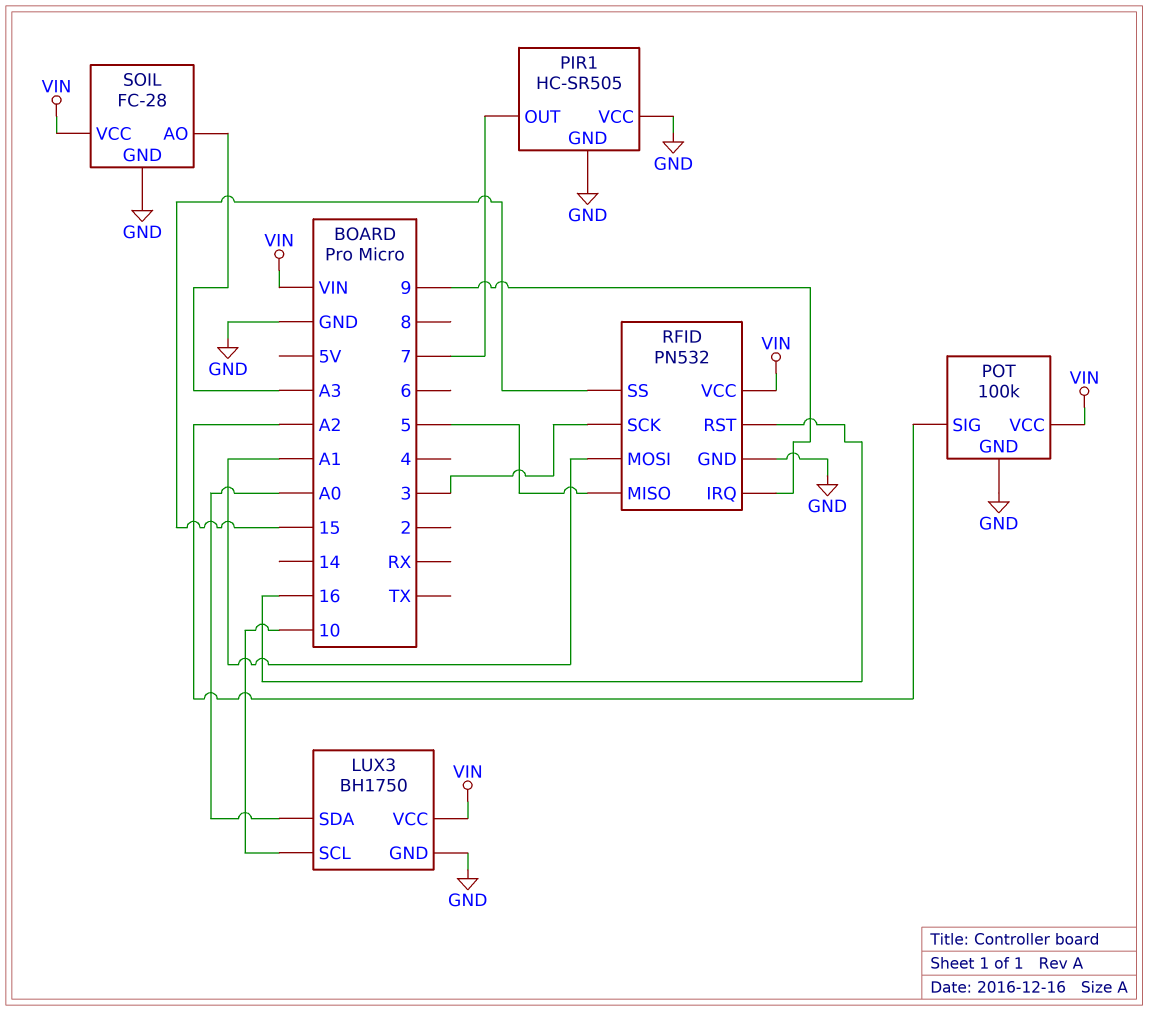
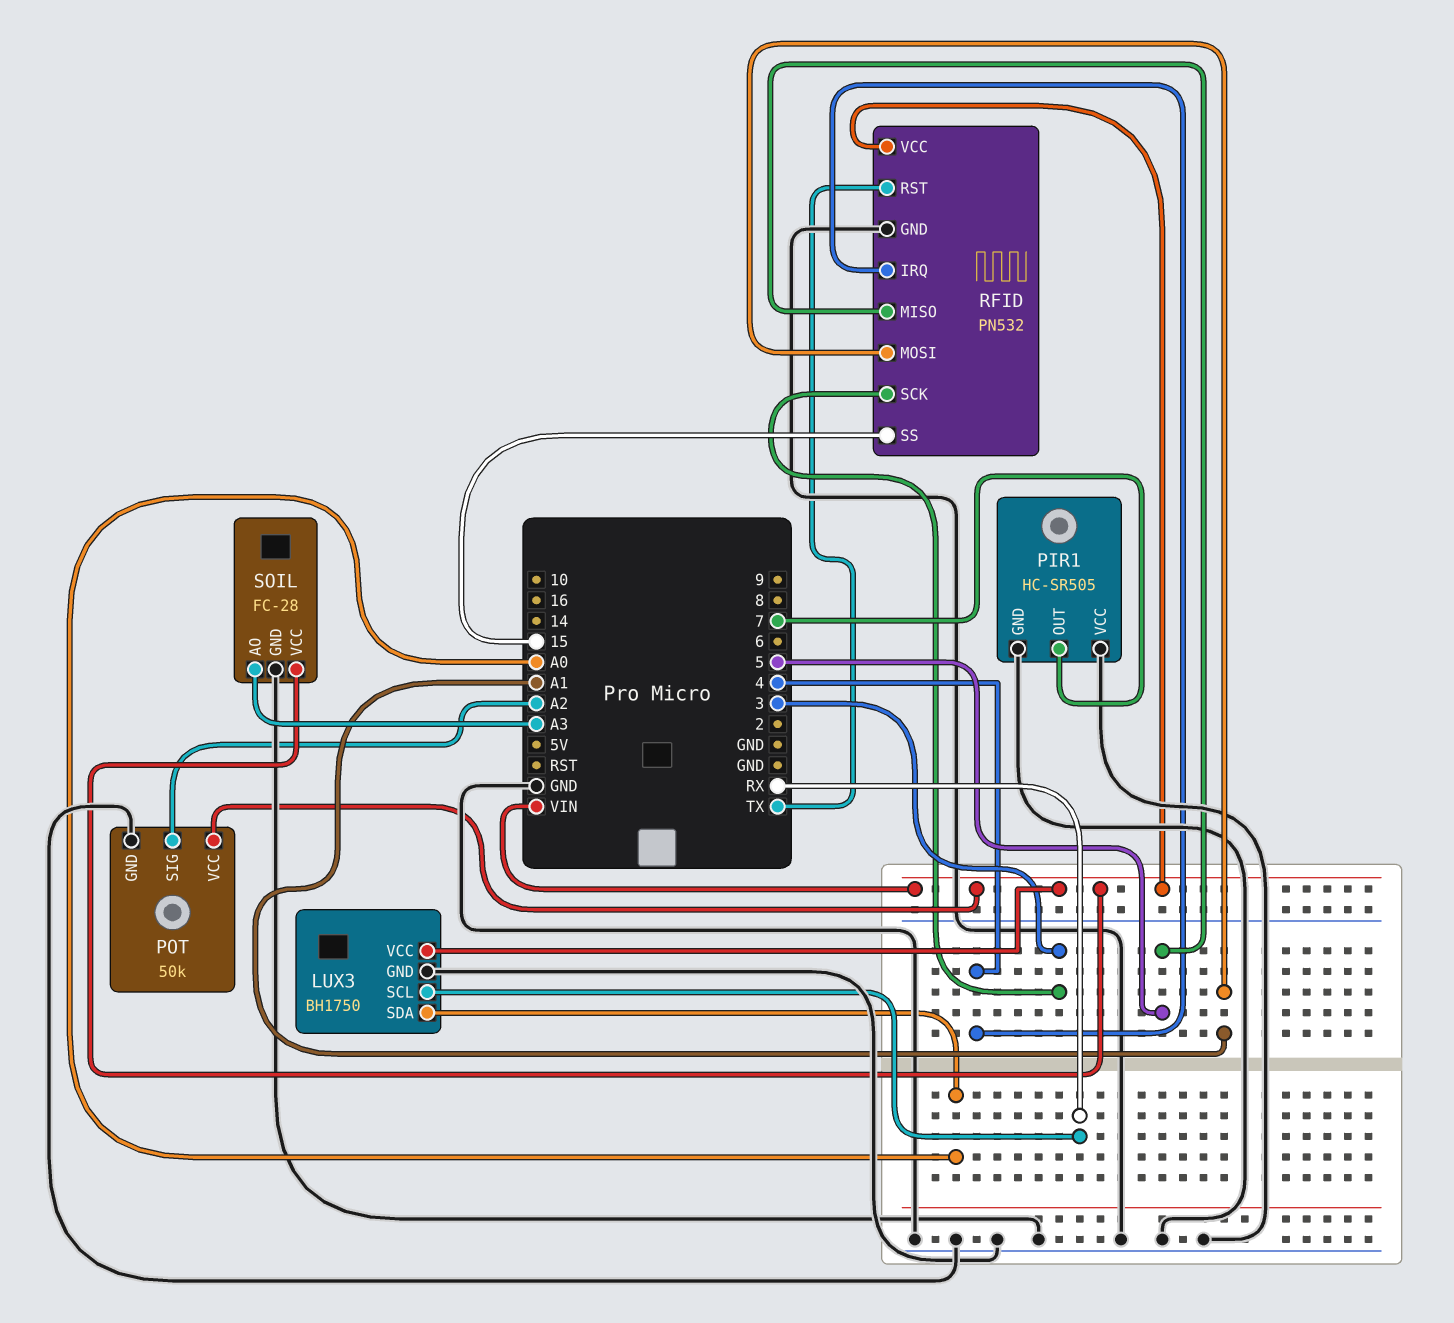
LUX3 pin SCL: 10 -> RX
POT: 100k -> 50k
RFID pin IRQ: 9 -> 4
RFID pin RST: 16 -> TX

